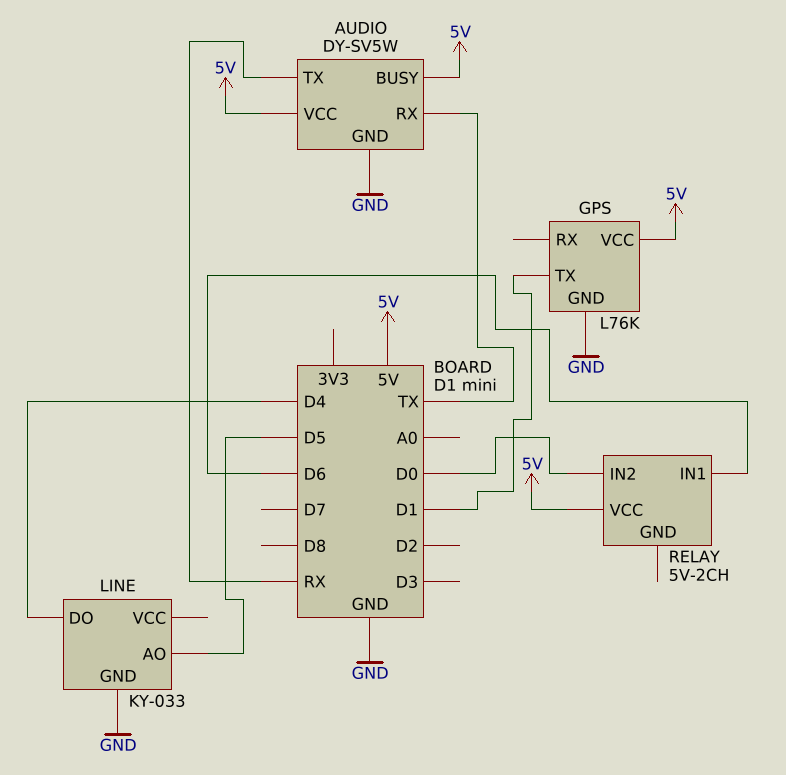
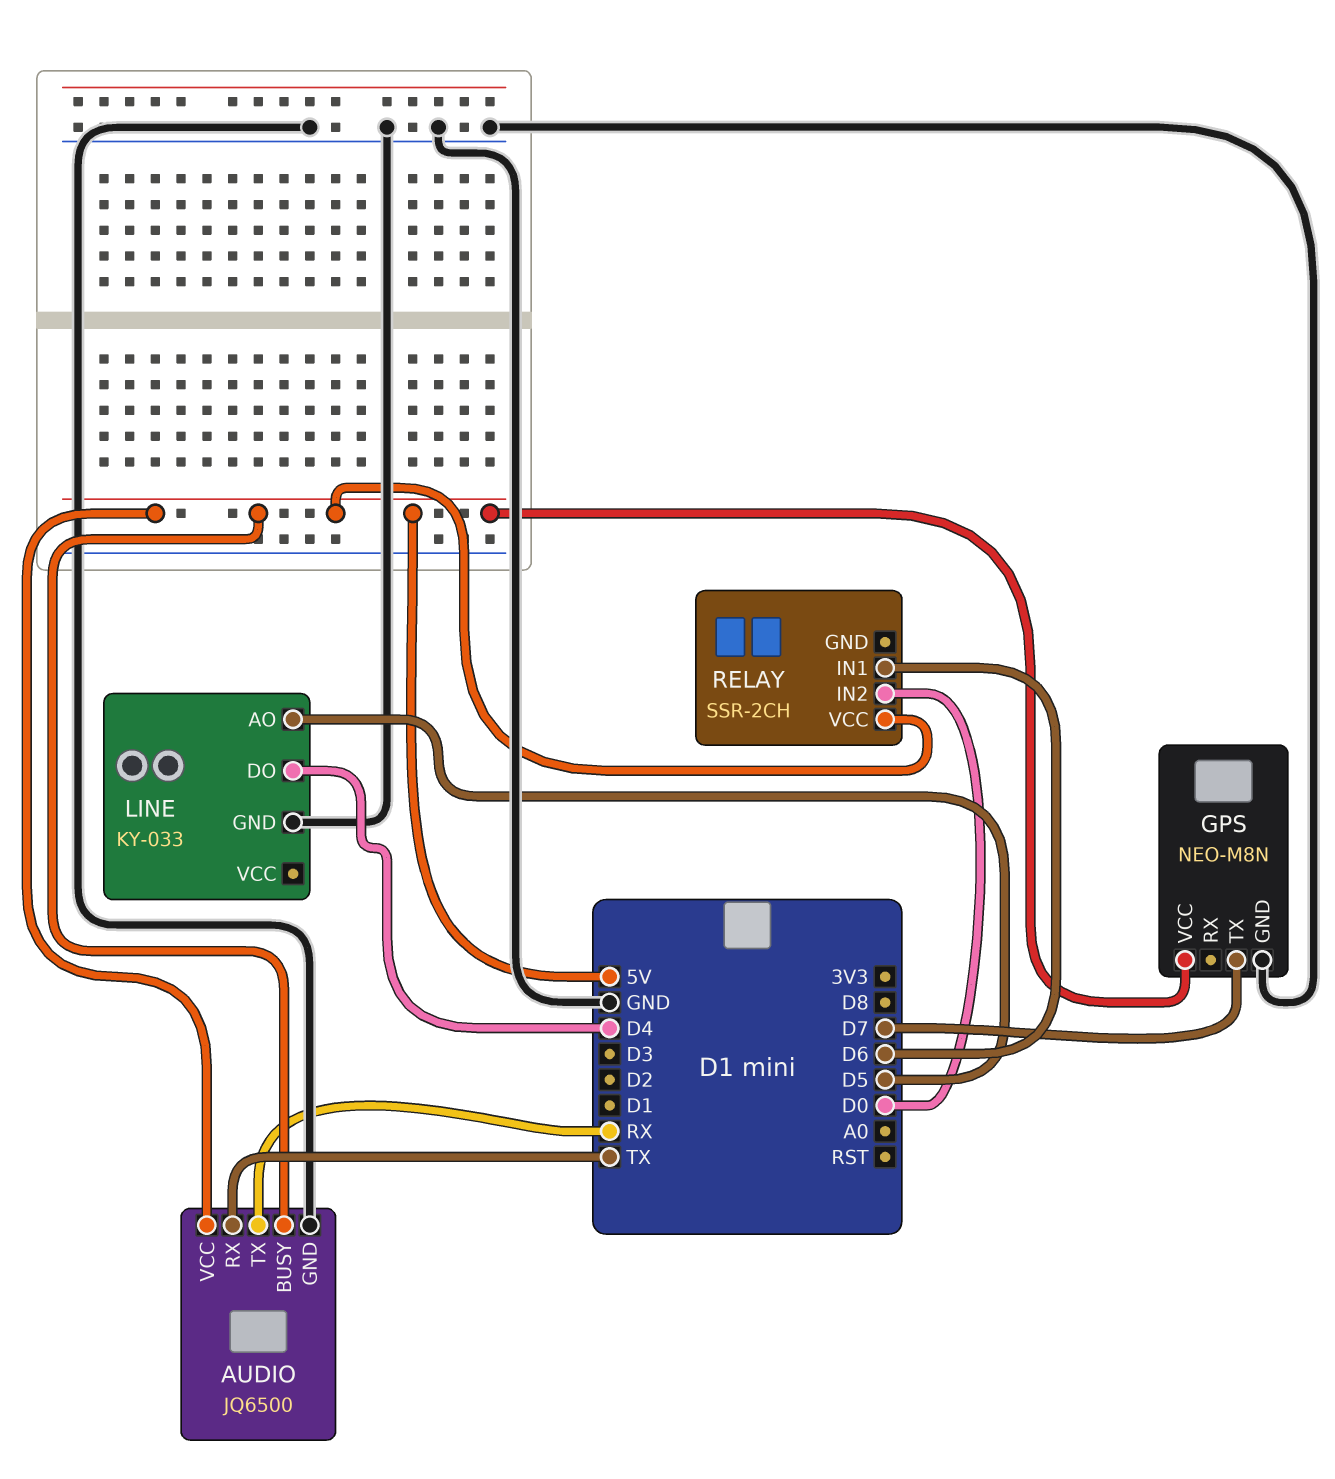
AUDIO: DY-SV5W -> JQ6500
GPS: L76K -> NEO-M8N
GPS pin TX: D1 -> D7
RELAY: 5V-2CH -> SSR-2CH

